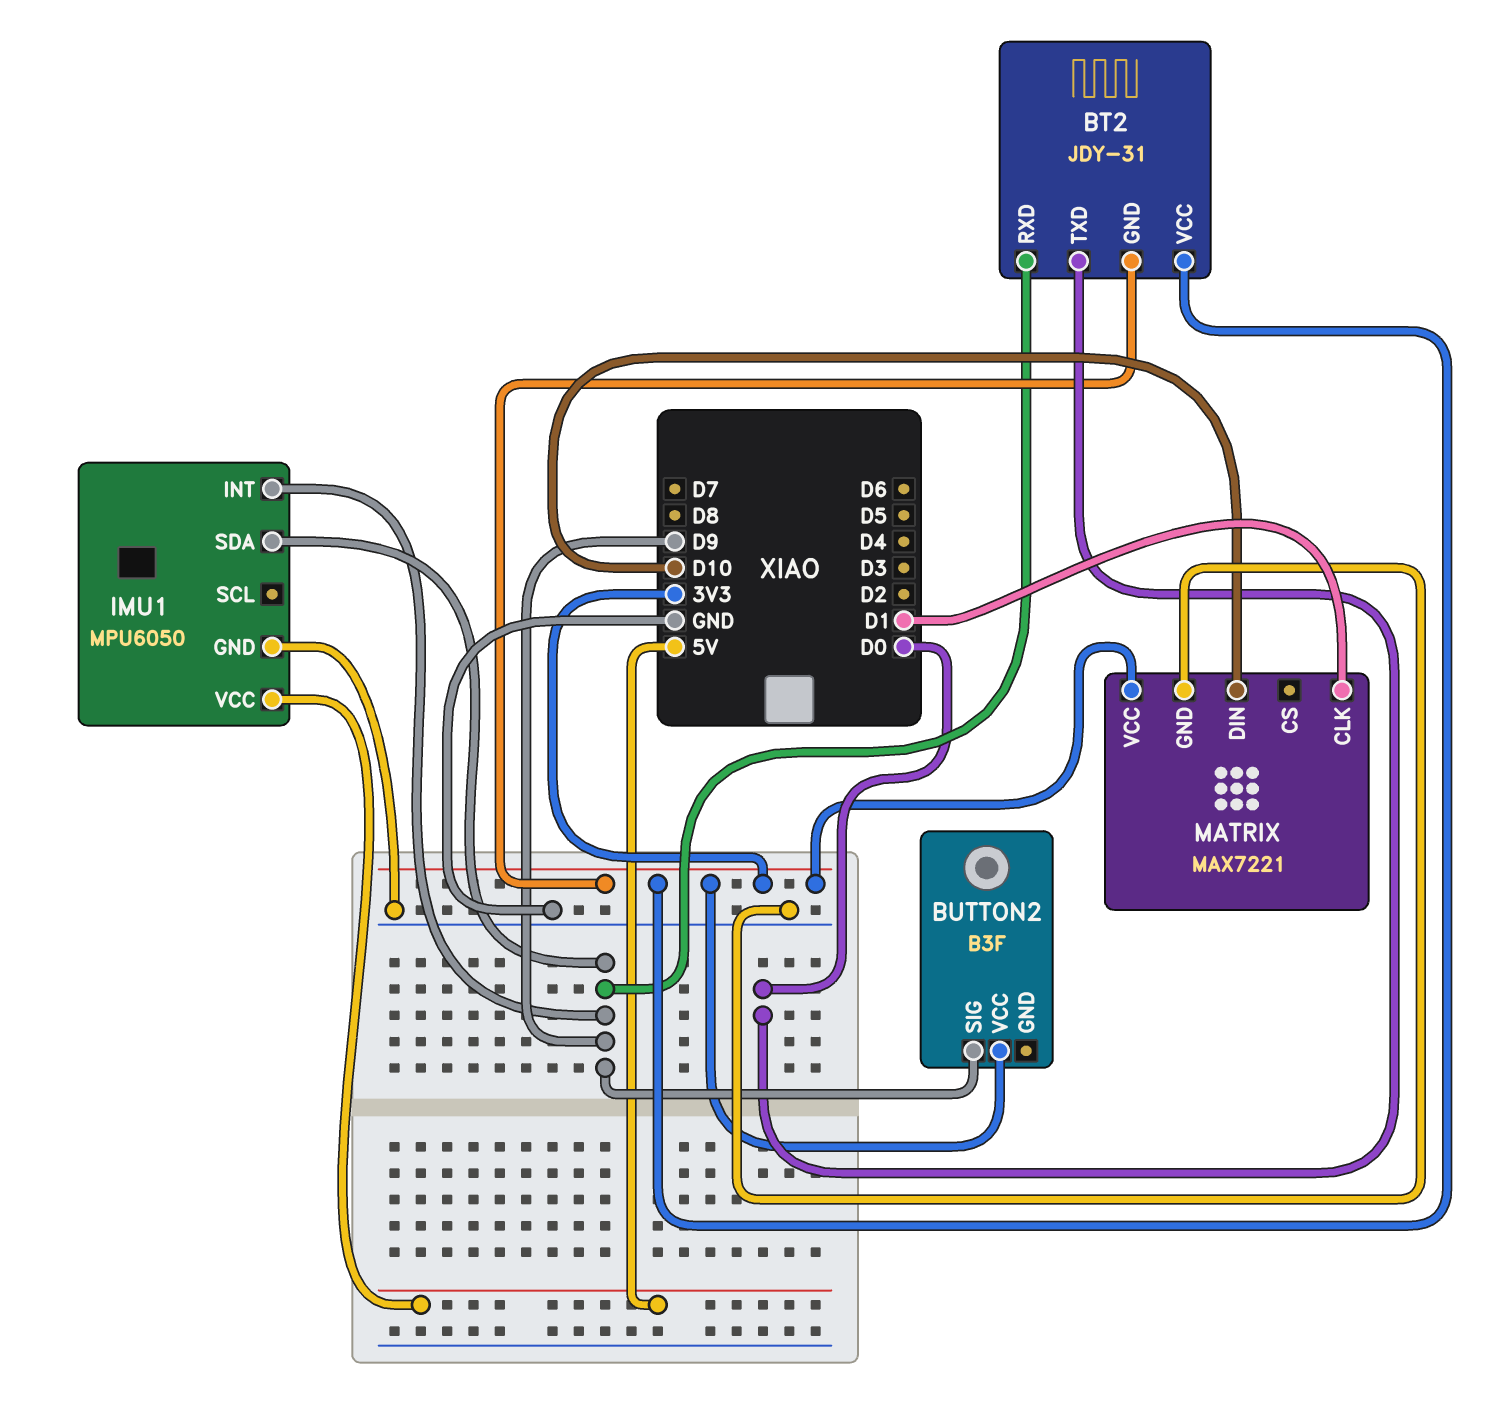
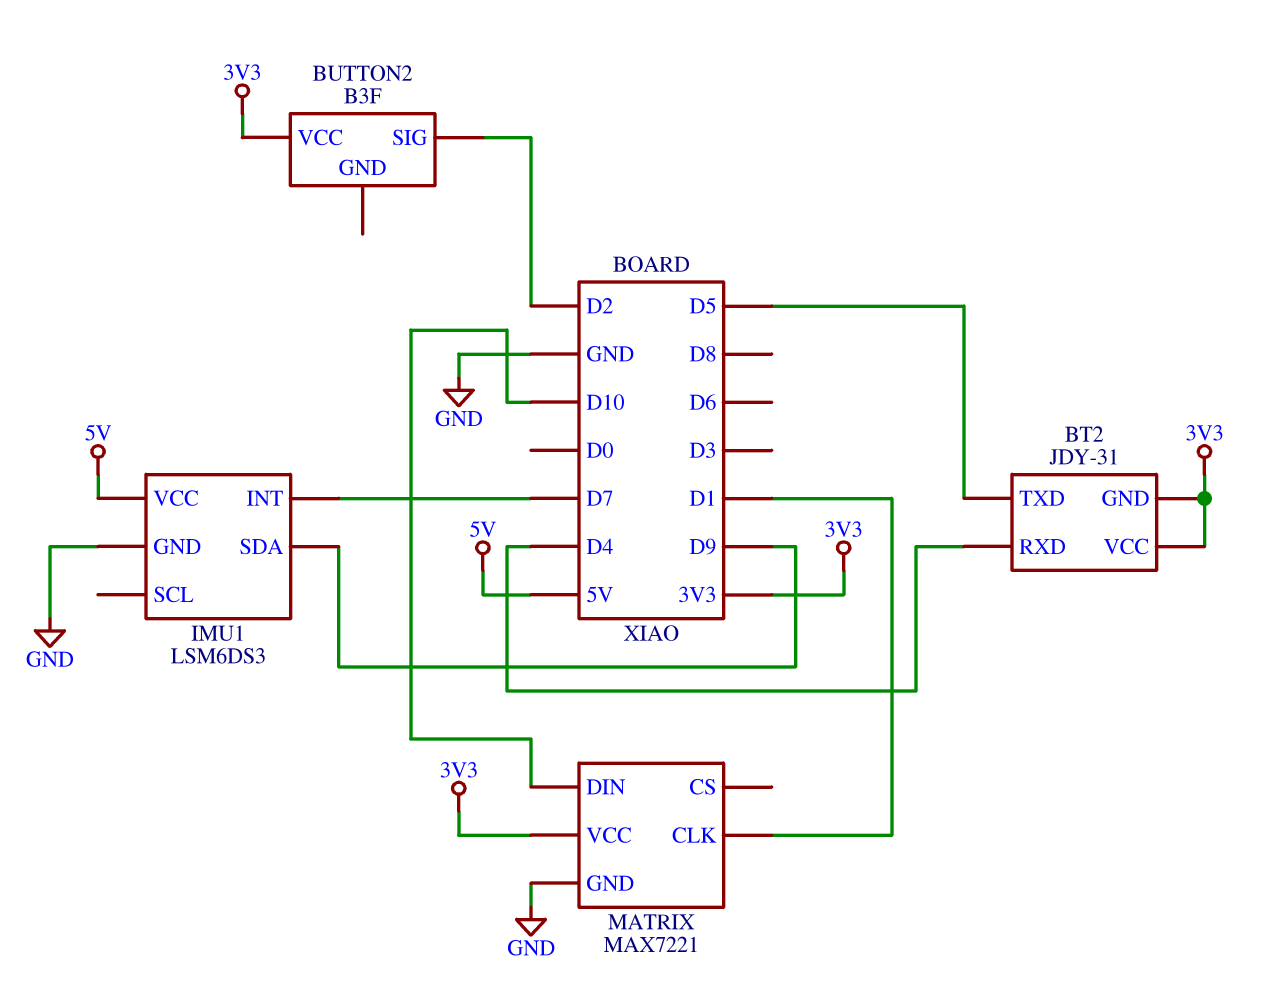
BT2 pin RXD: D9 -> D4
BT2 pin TXD: D0 -> D5
BUTTON2 pin SIG: D9 -> D2
IMU1: MPU6050 -> LSM6DS3
IMU1 pin INT: D9 -> D7

